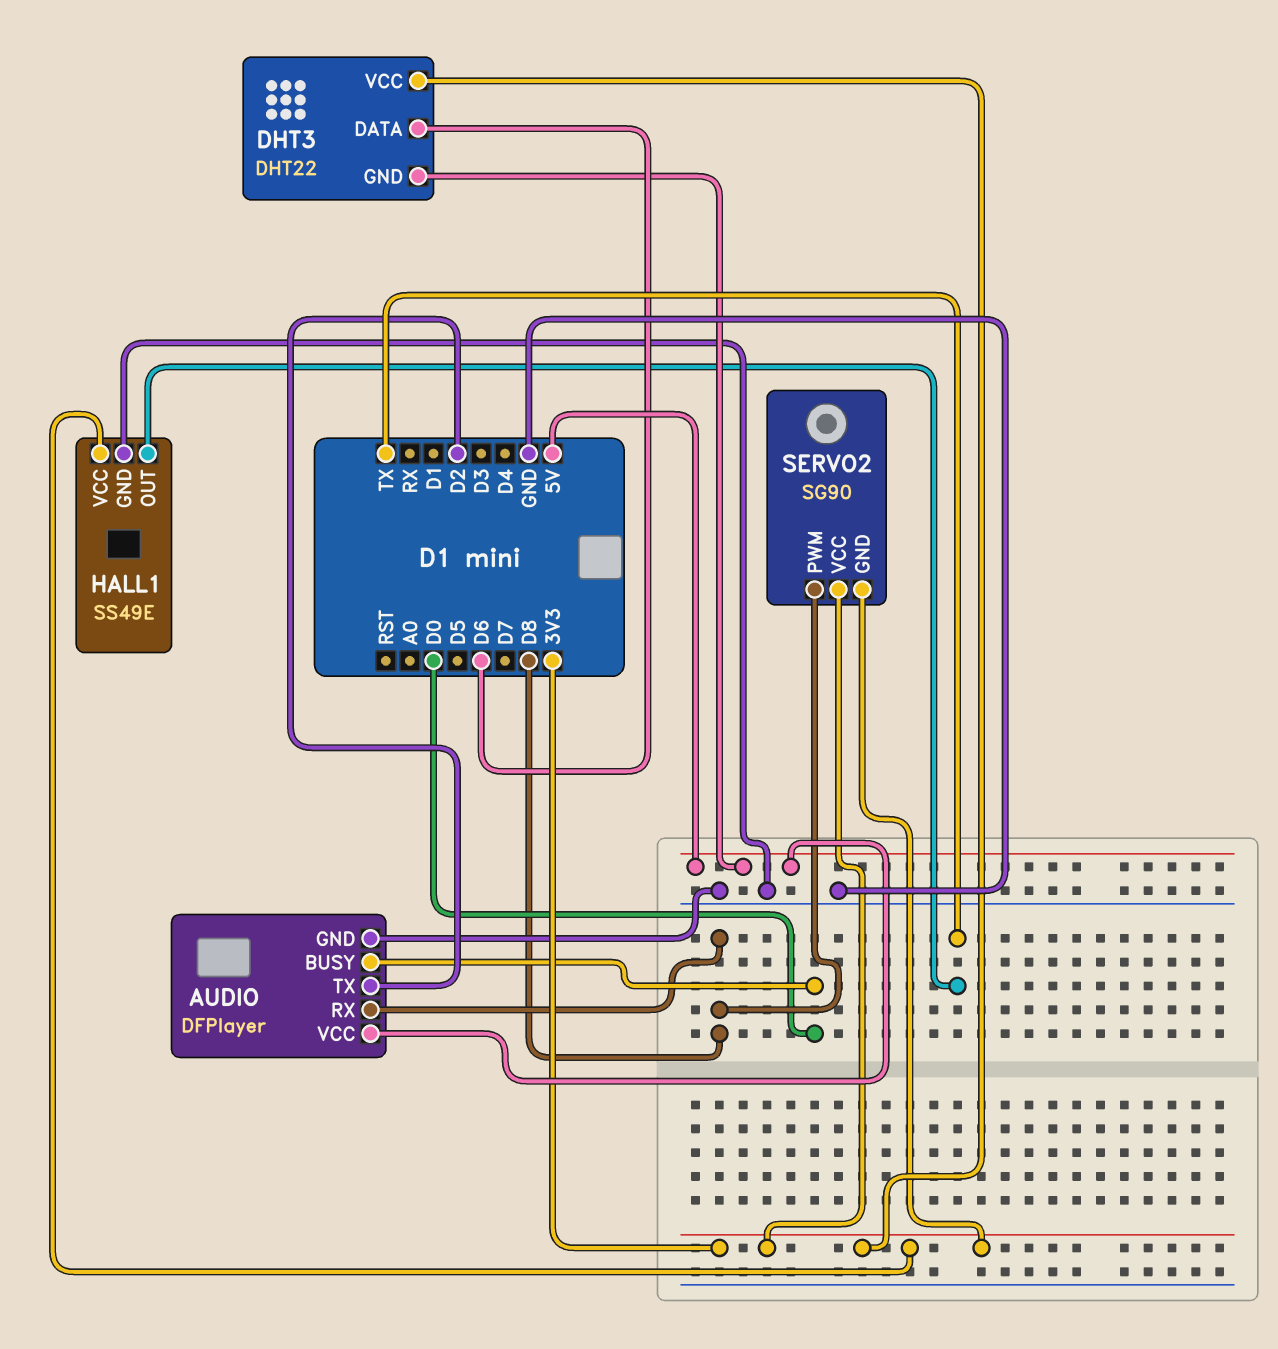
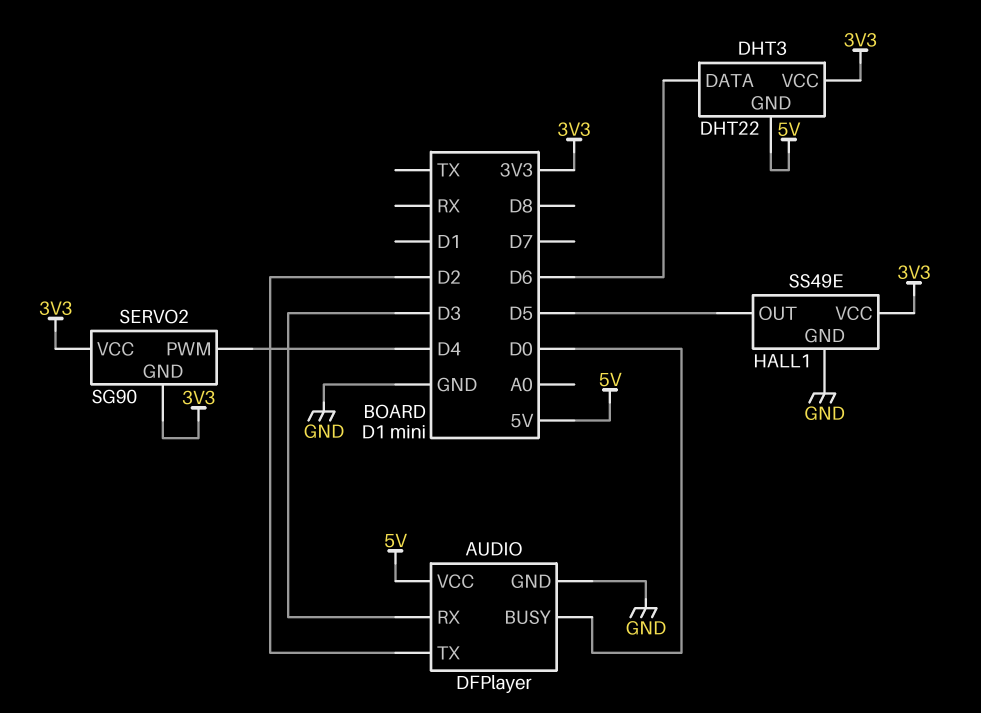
AUDIO pin RX: D8 -> D3
HALL1 pin OUT: TX -> D5
SERVO2 pin PWM: D8 -> D4

